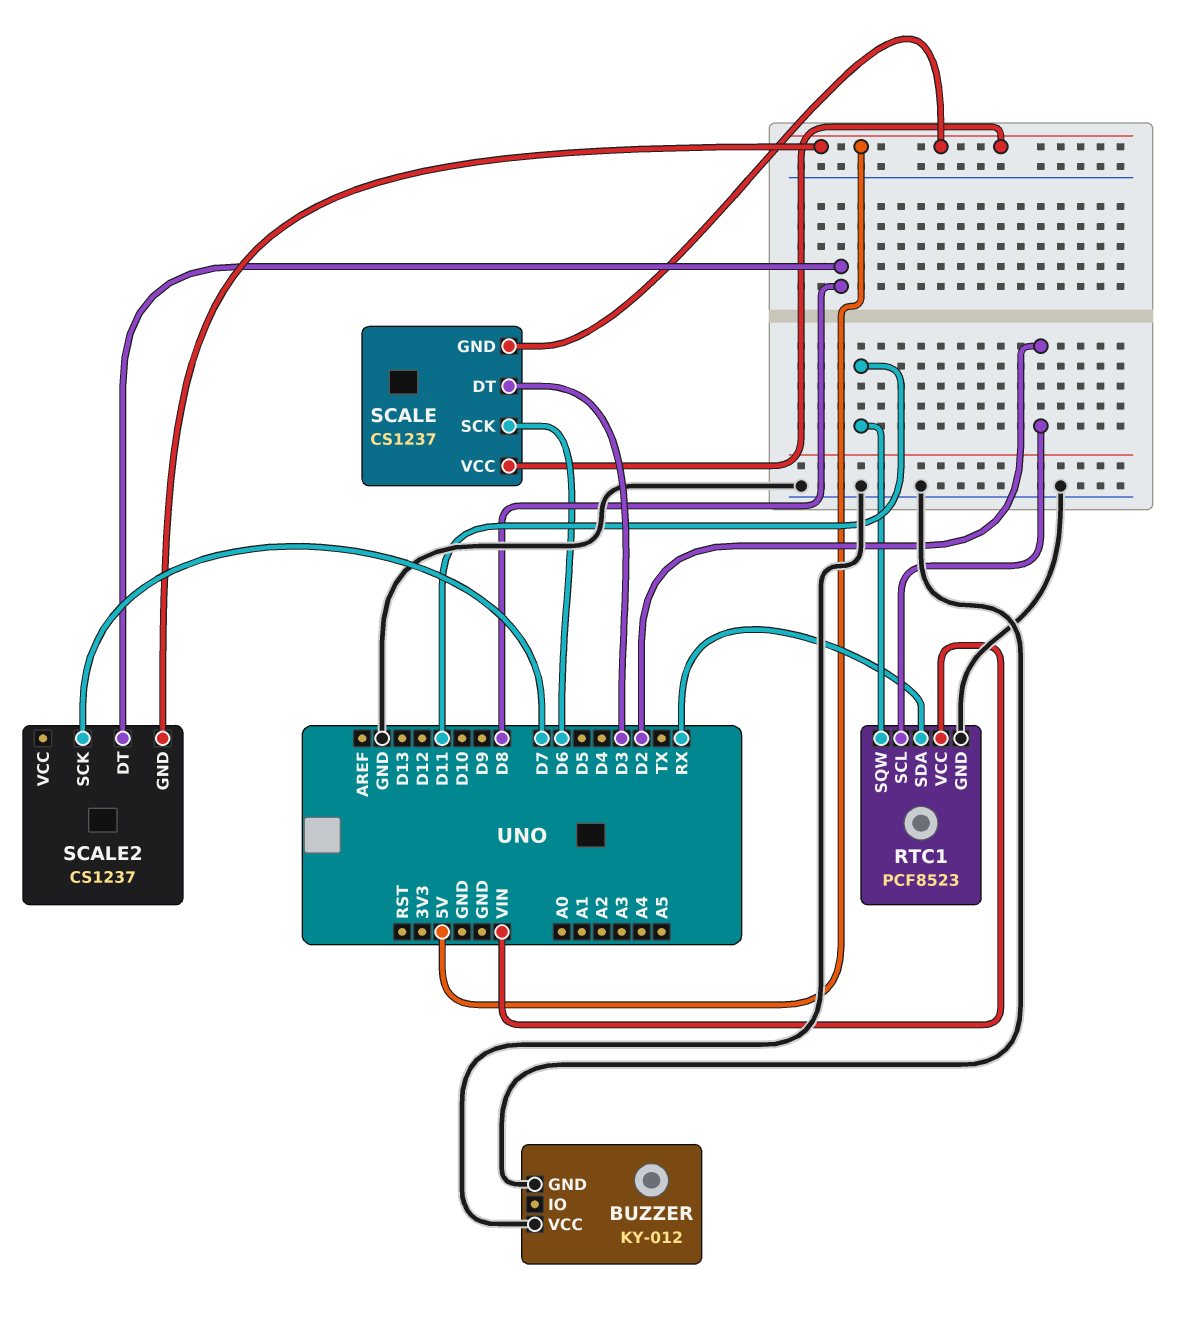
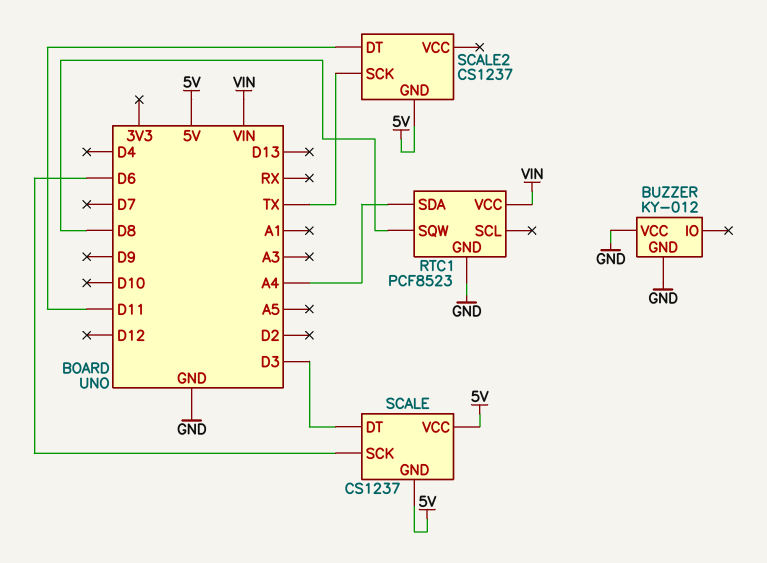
RTC1 pin SCL: D2 -> none
RTC1 pin SDA: RX -> A4
RTC1 pin SQW: D11 -> D8
SCALE2 pin DT: D8 -> D11
SCALE2 pin SCK: D7 -> TX

